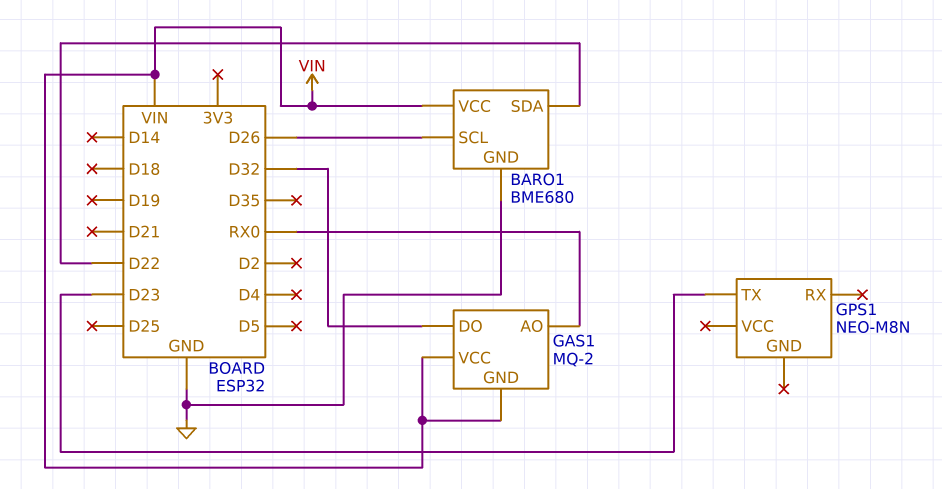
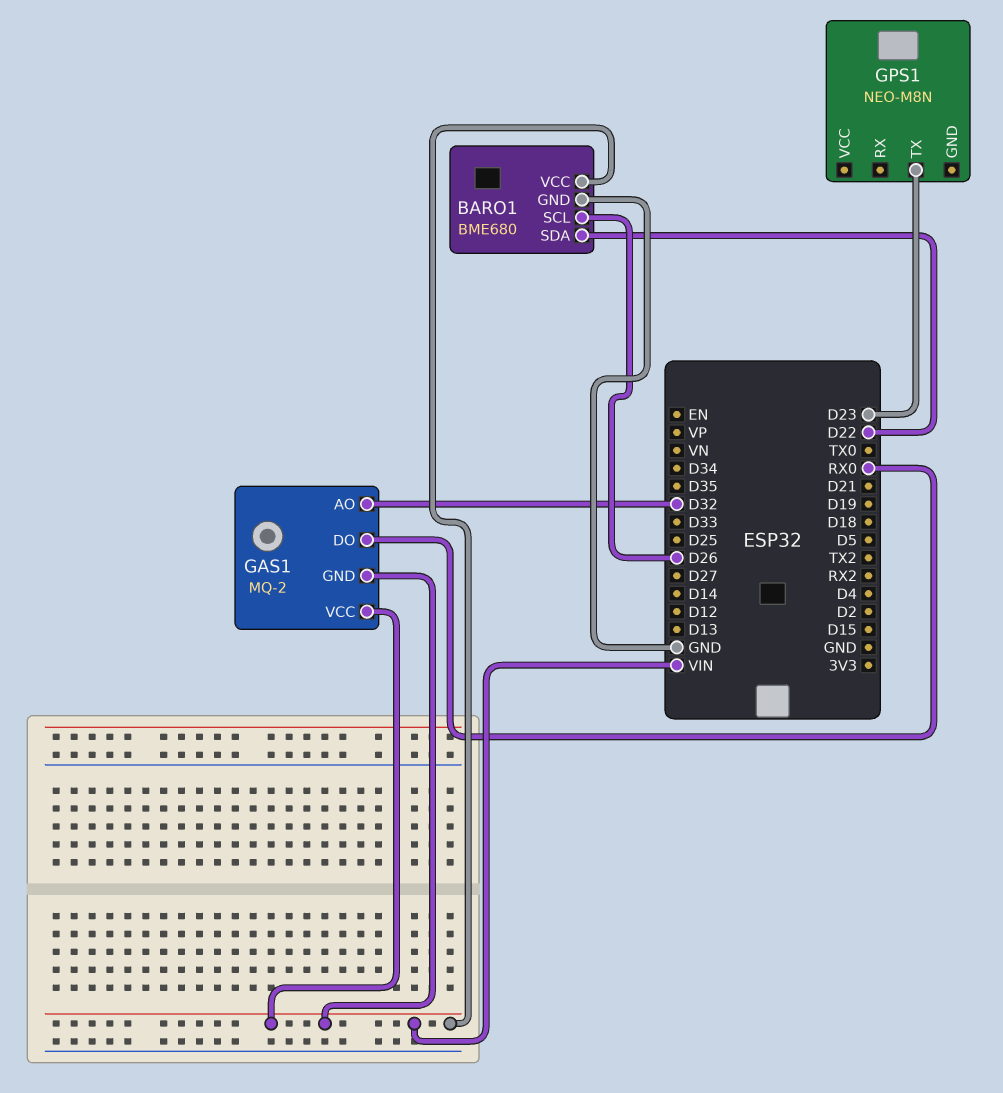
GAS1 pin AO: RX0 -> D32
GAS1 pin DO: D32 -> RX0

